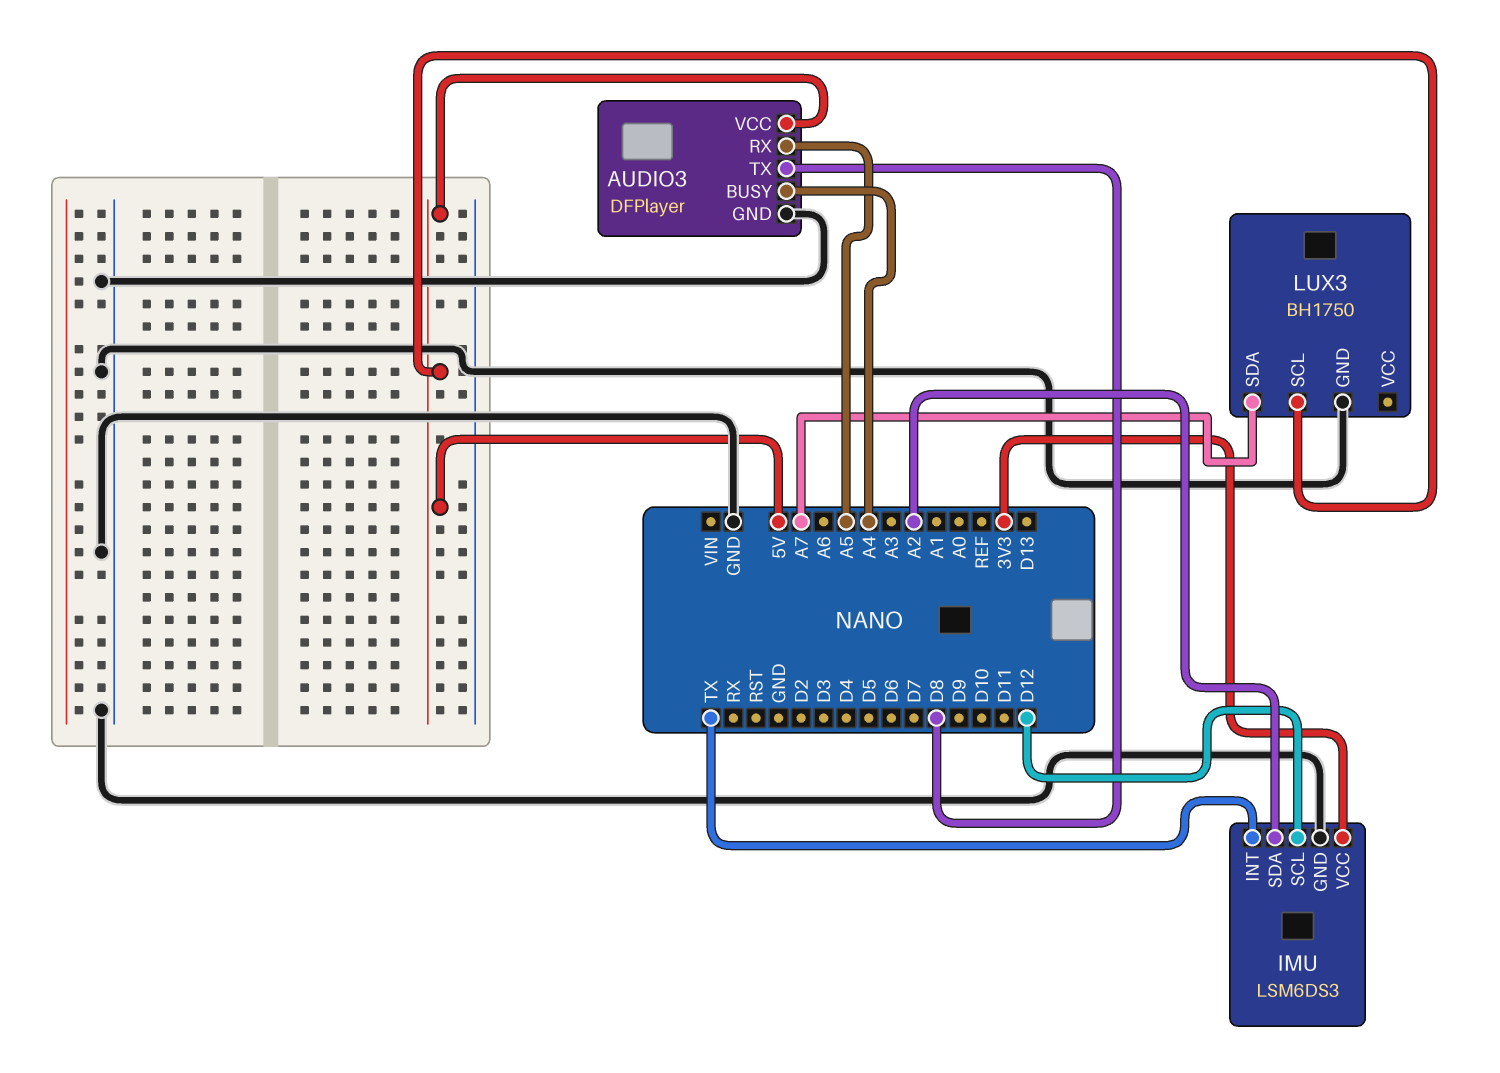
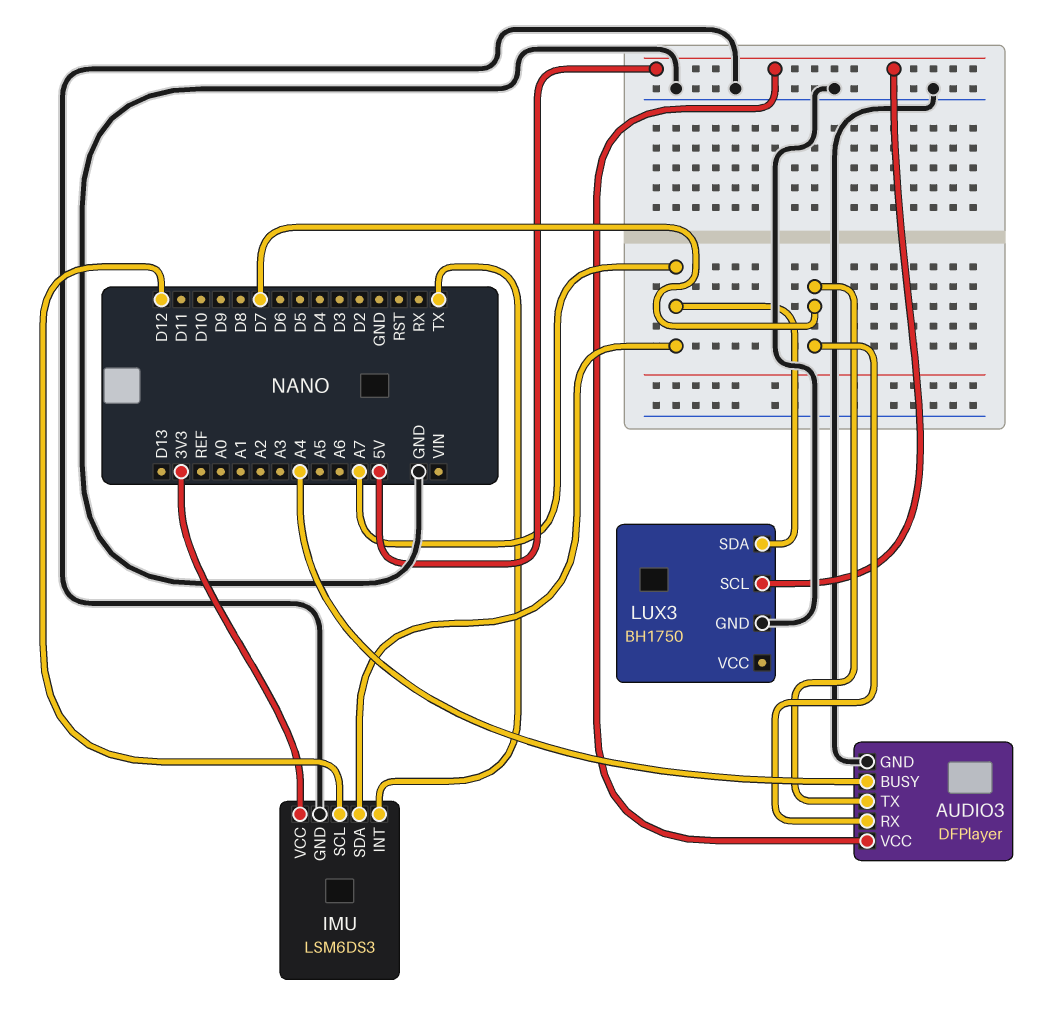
AUDIO3 pin RX: A5 -> D7
AUDIO3 pin TX: D8 -> D7
IMU pin SDA: A2 -> A7

